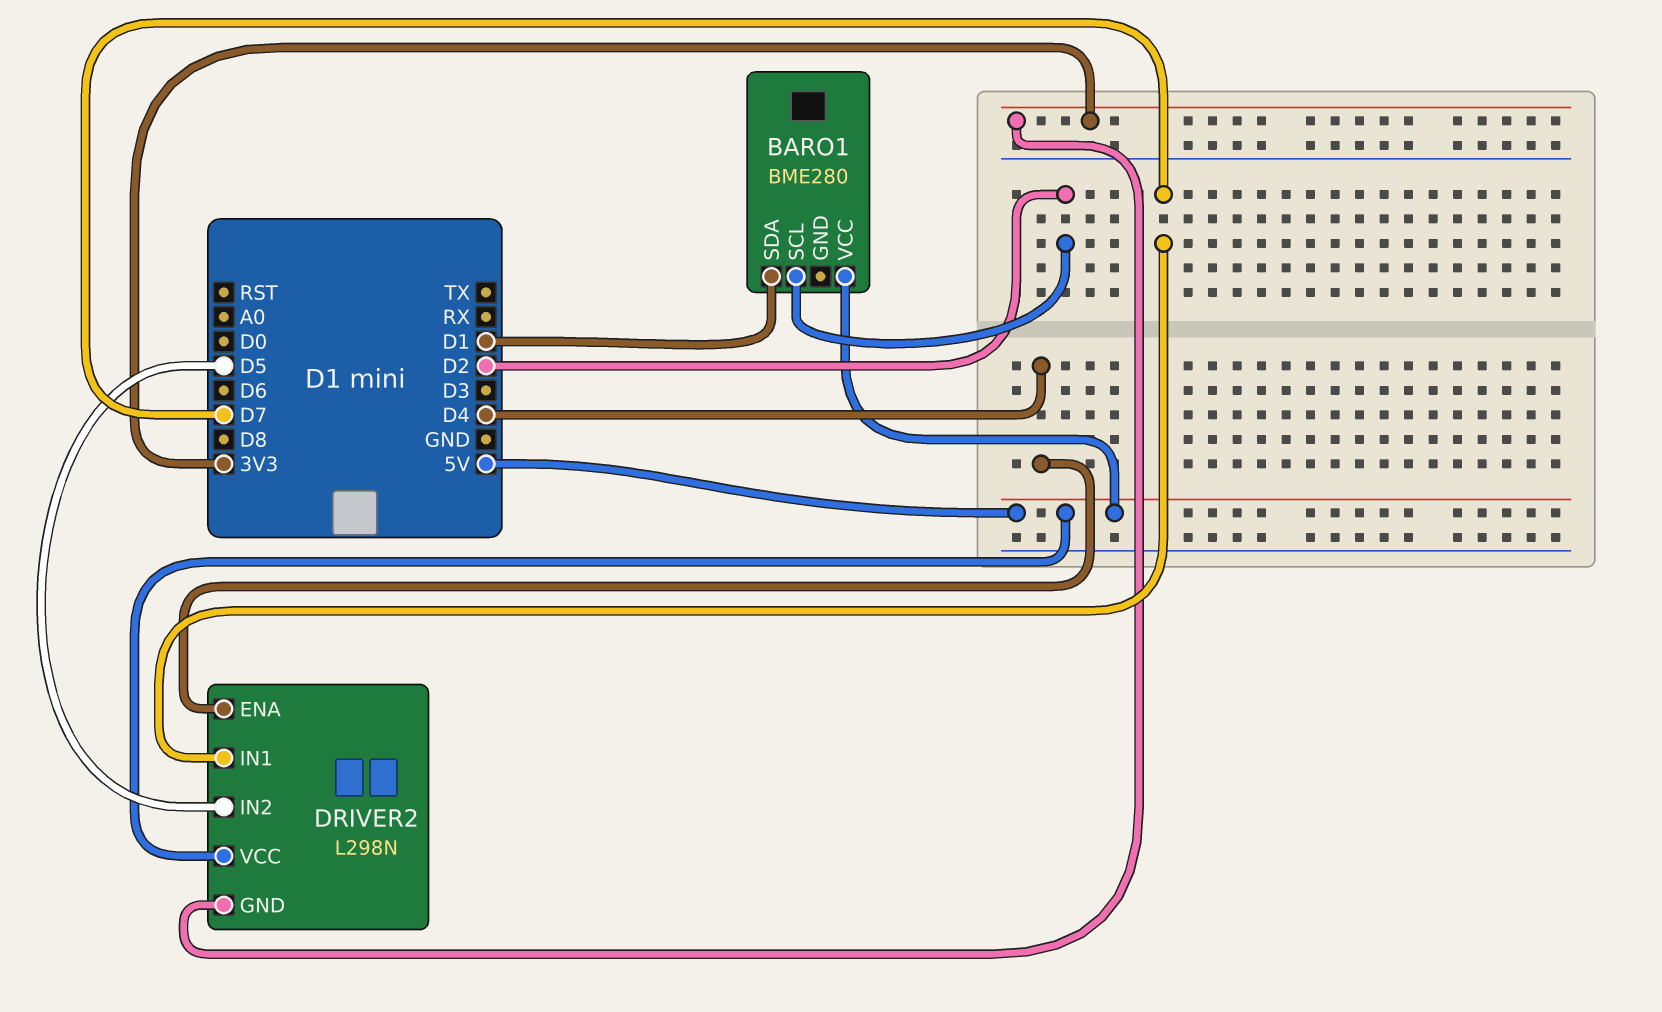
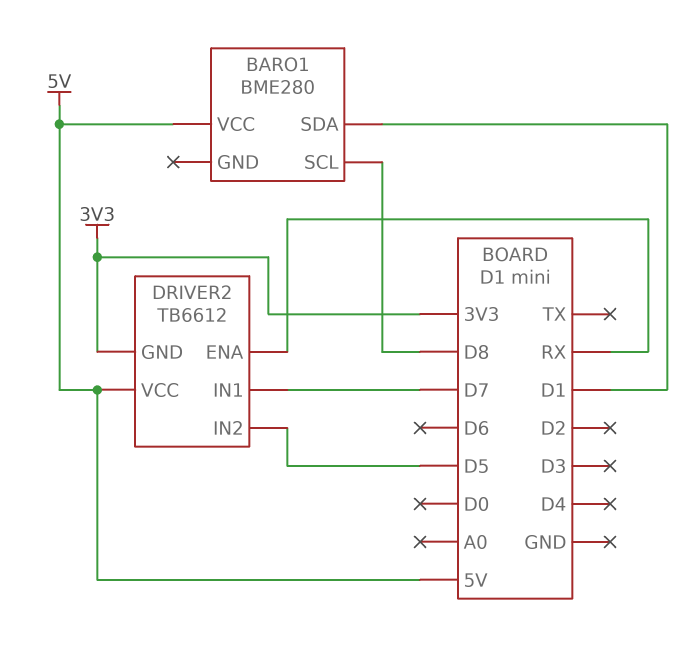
BARO1 pin SCL: D2 -> D8
DRIVER2: L298N -> TB6612
DRIVER2 pin ENA: D4 -> RX

